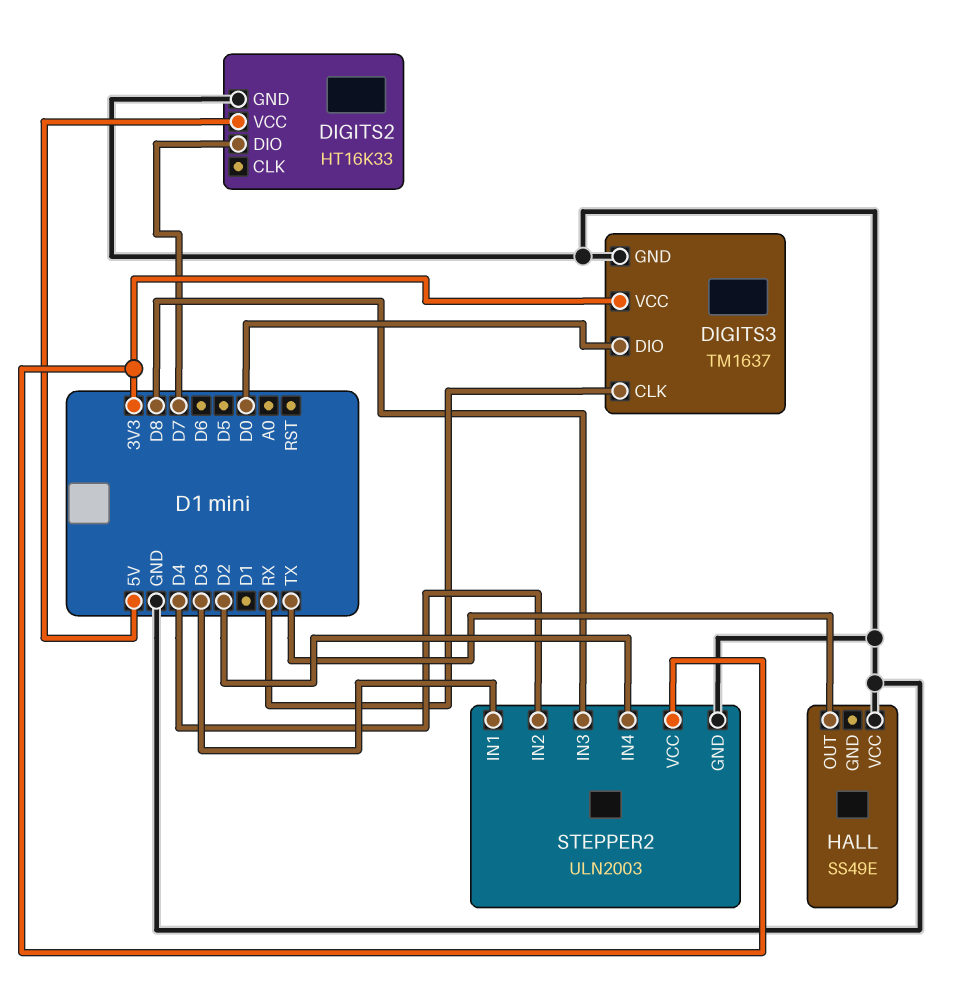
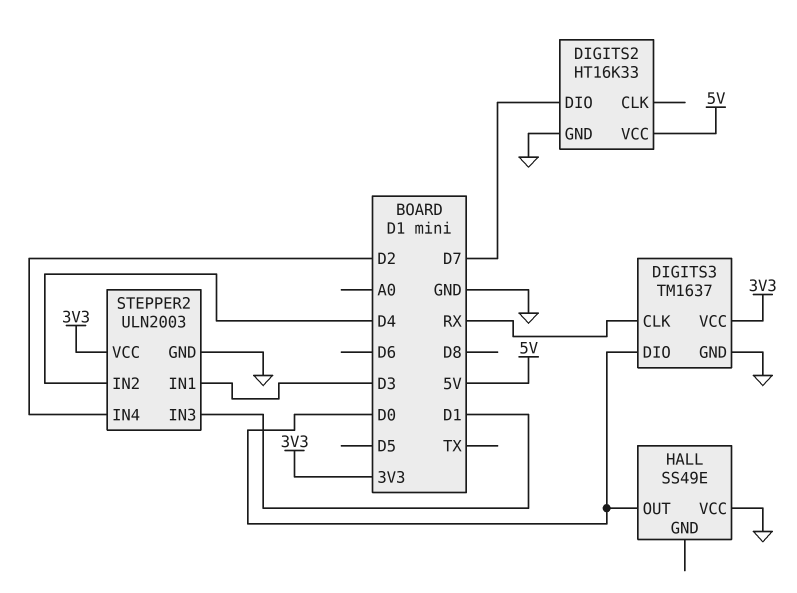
HALL pin OUT: TX -> D0
STEPPER2 pin IN3: D8 -> D1

